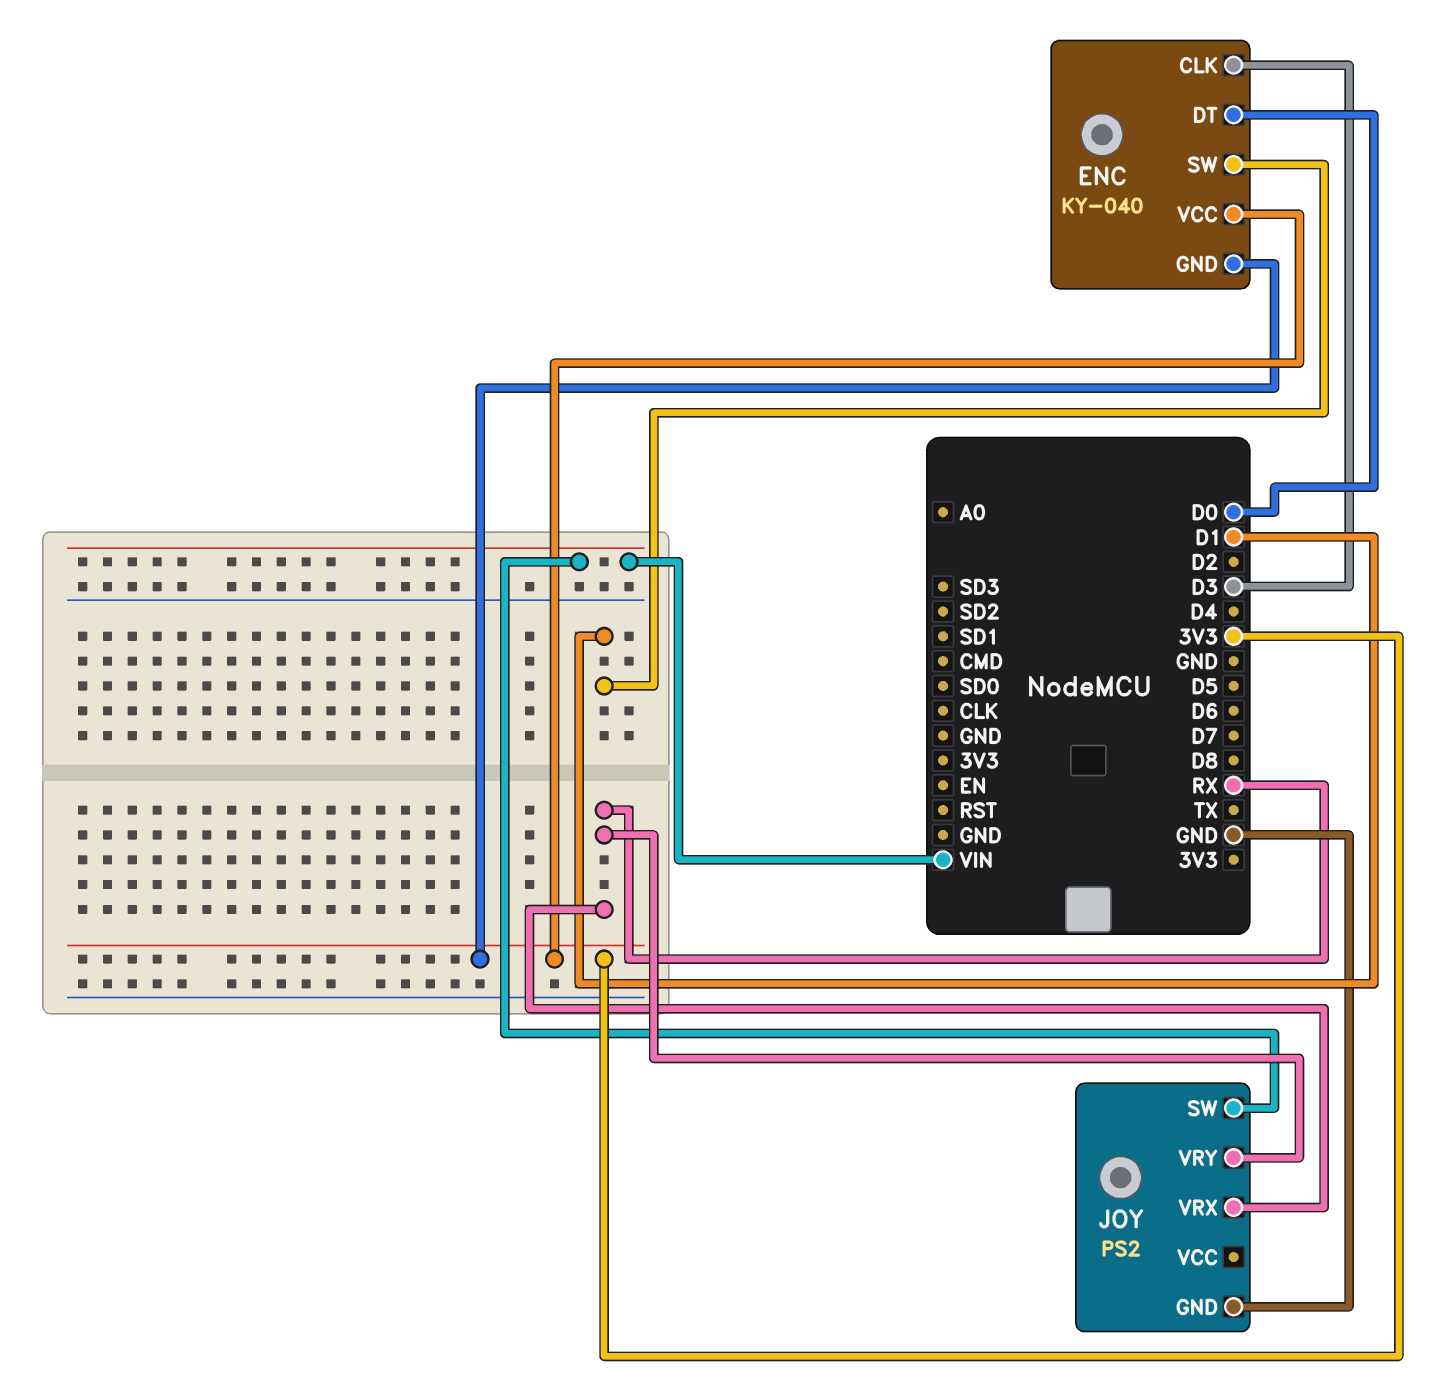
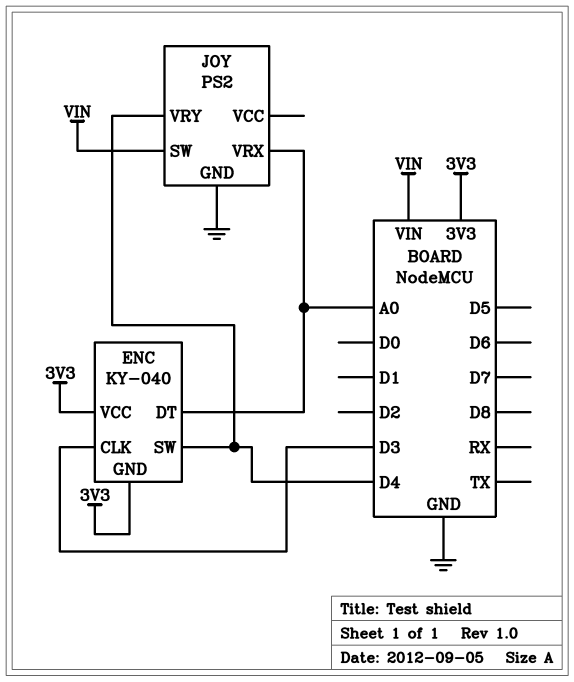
ENC pin DT: D0 -> A0
ENC pin SW: D1 -> D4
JOY pin VRX: RX -> A0
JOY pin VRY: RX -> D4

